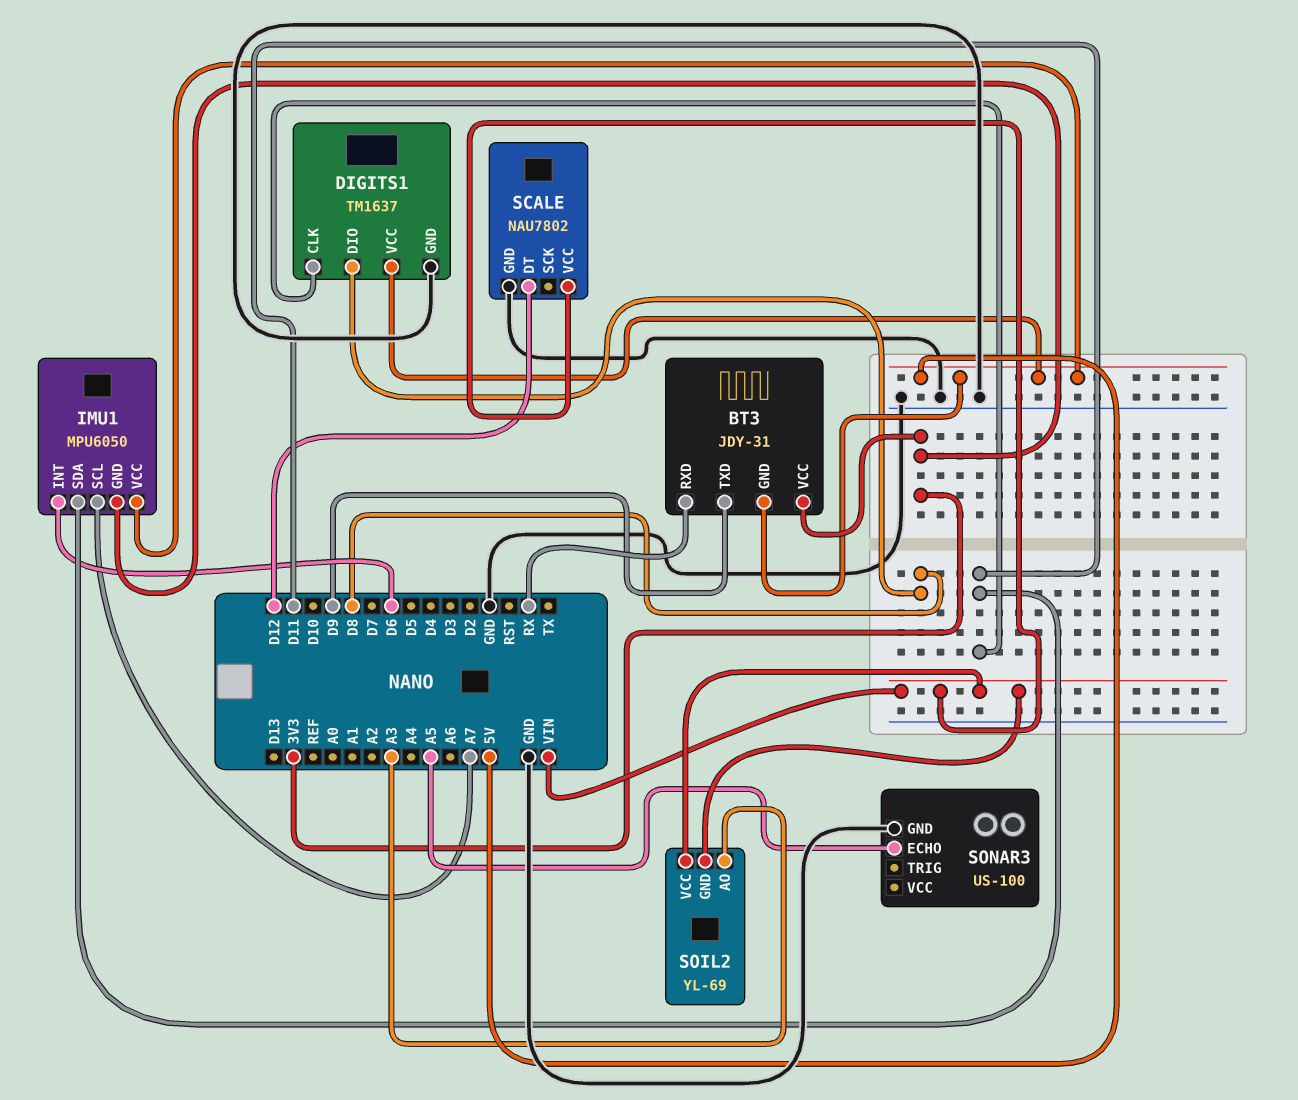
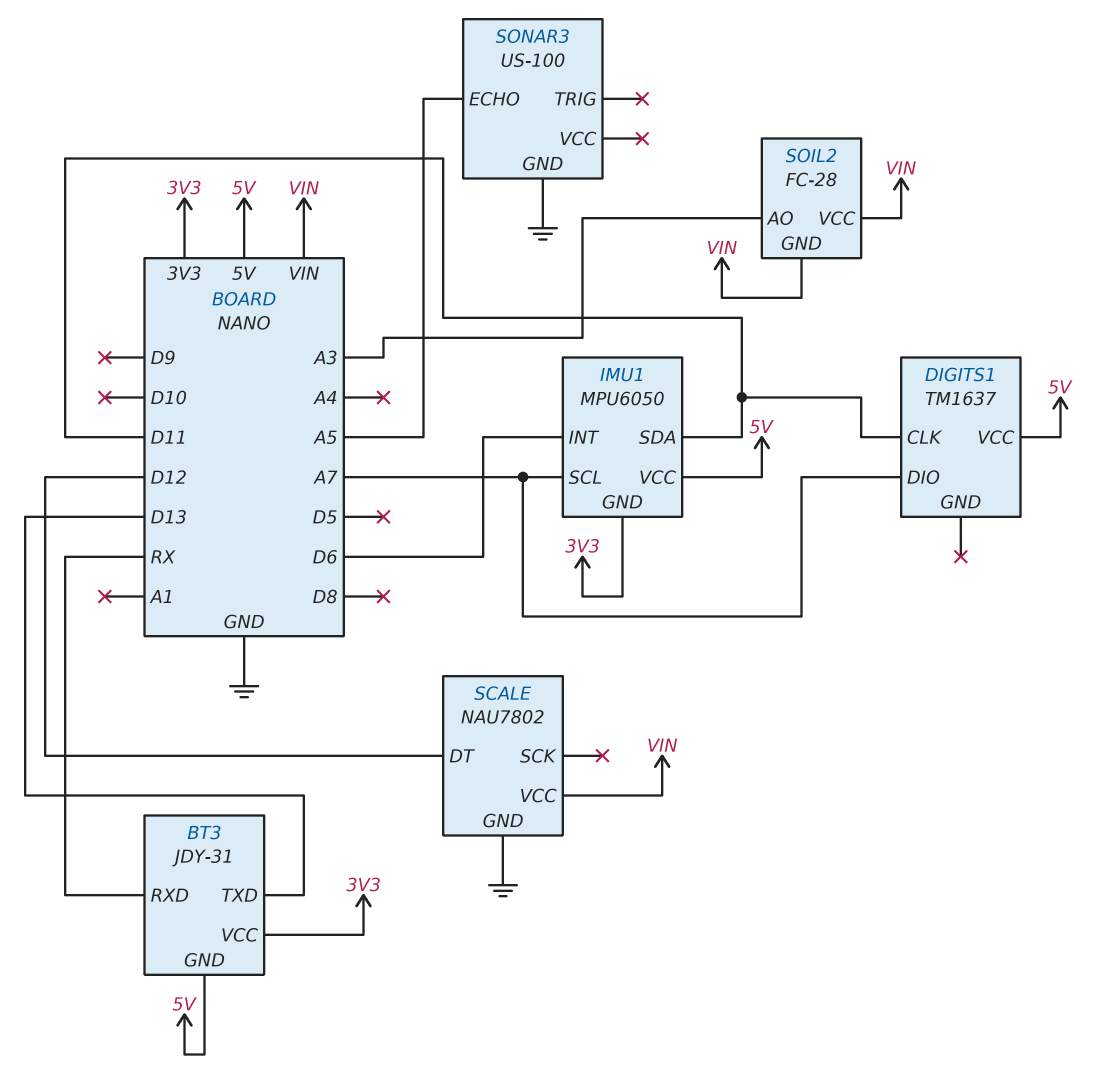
BT3 pin TXD: D9 -> D13
DIGITS1 pin DIO: D8 -> A7
DIGITS1 pin GND: GND -> none
SOIL2: YL-69 -> FC-28

